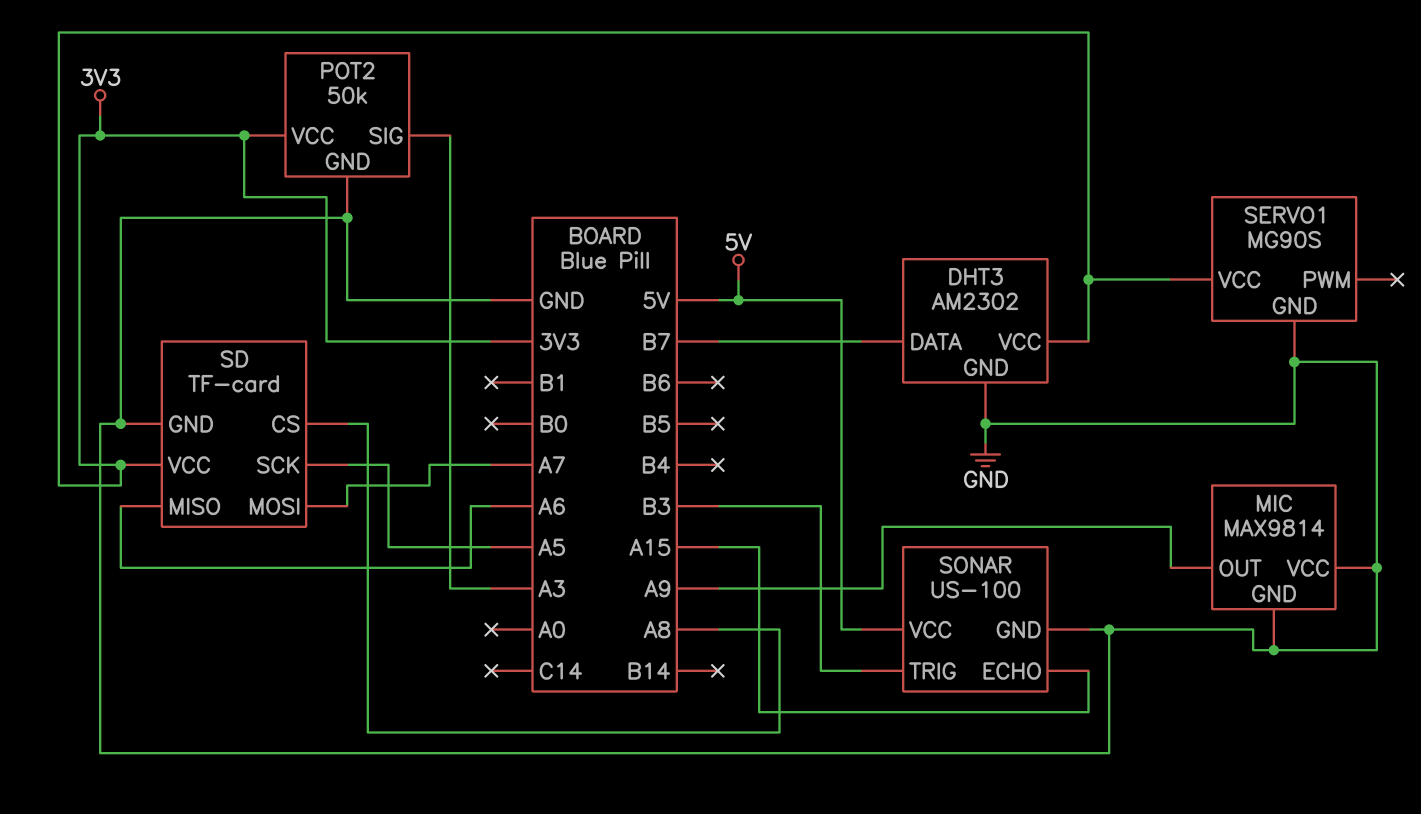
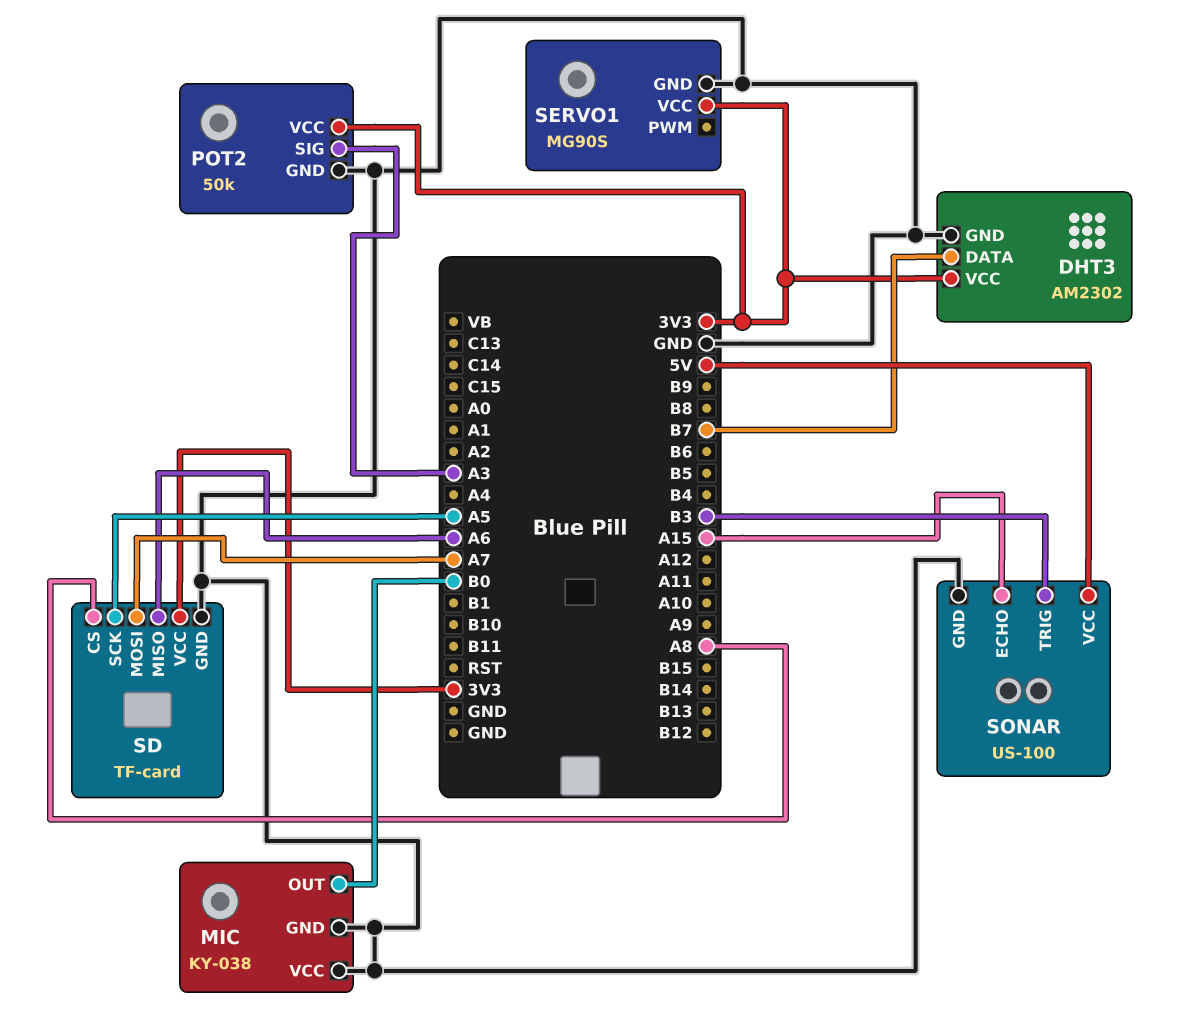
MIC: MAX9814 -> KY-038
MIC pin OUT: A9 -> B0

